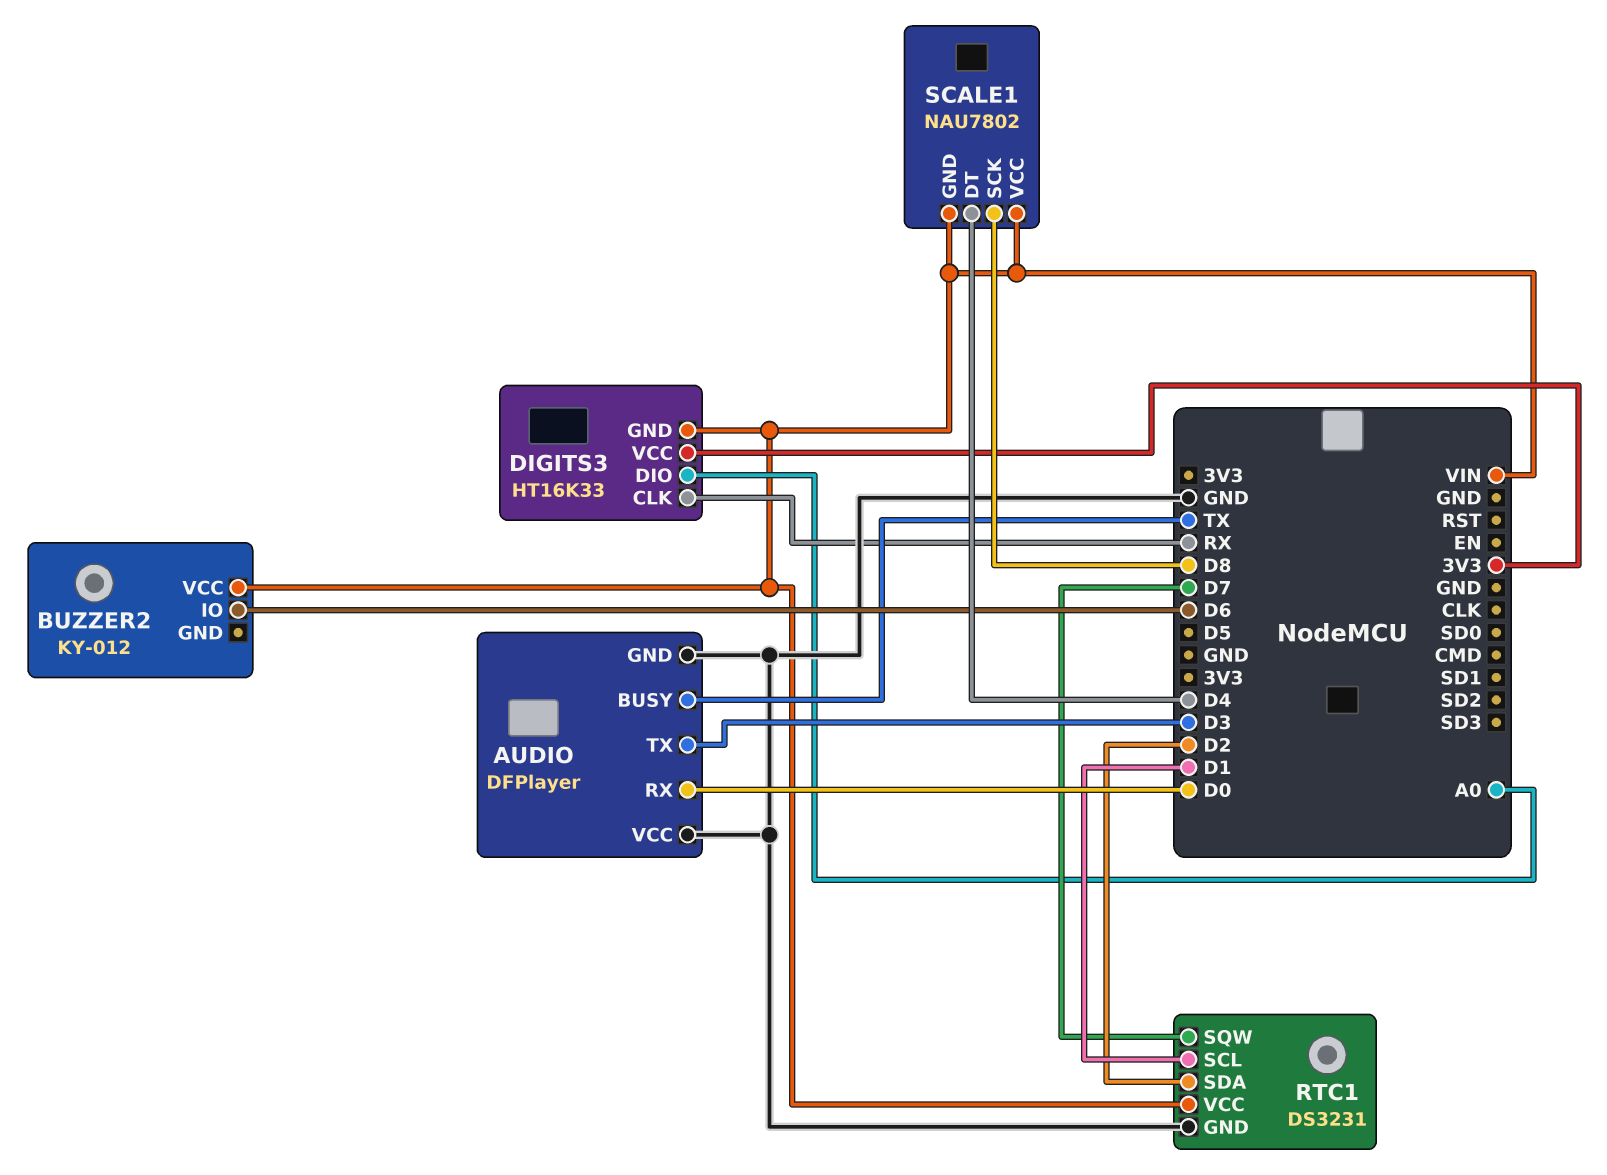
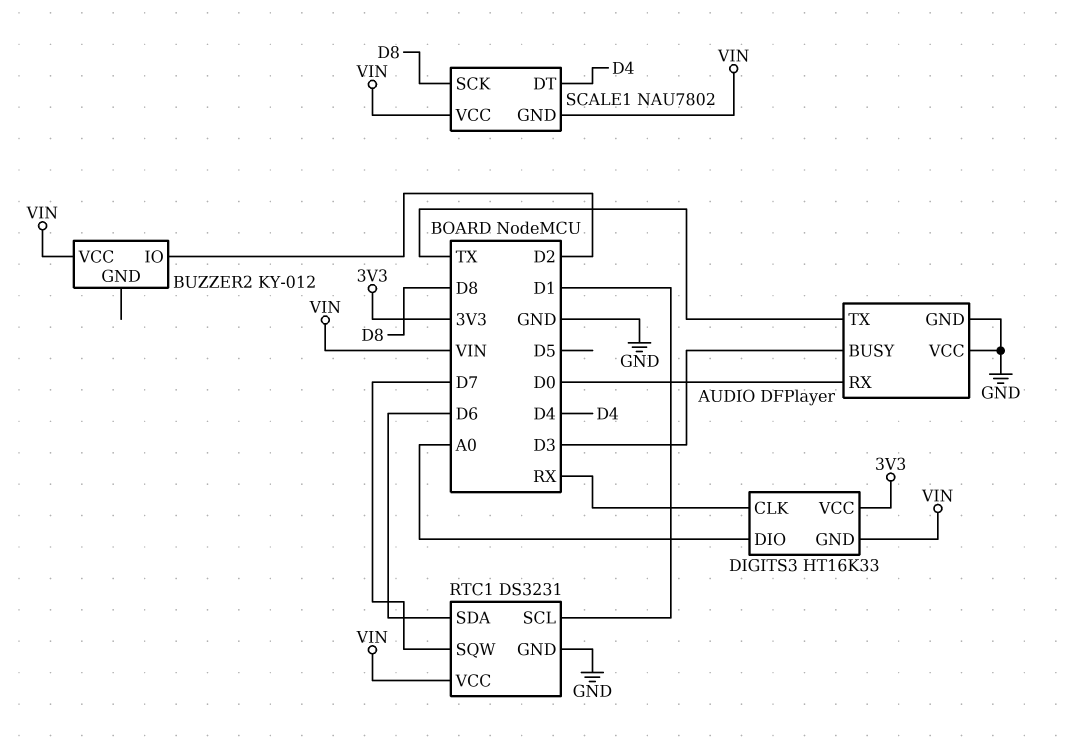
AUDIO pin BUSY: TX -> D3
AUDIO pin TX: D3 -> TX
BUZZER2 pin IO: D6 -> D2
RTC1 pin SDA: D2 -> D6

